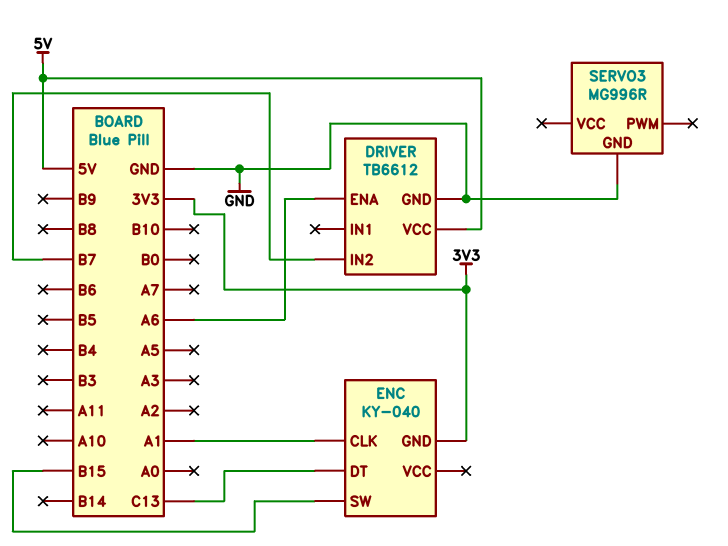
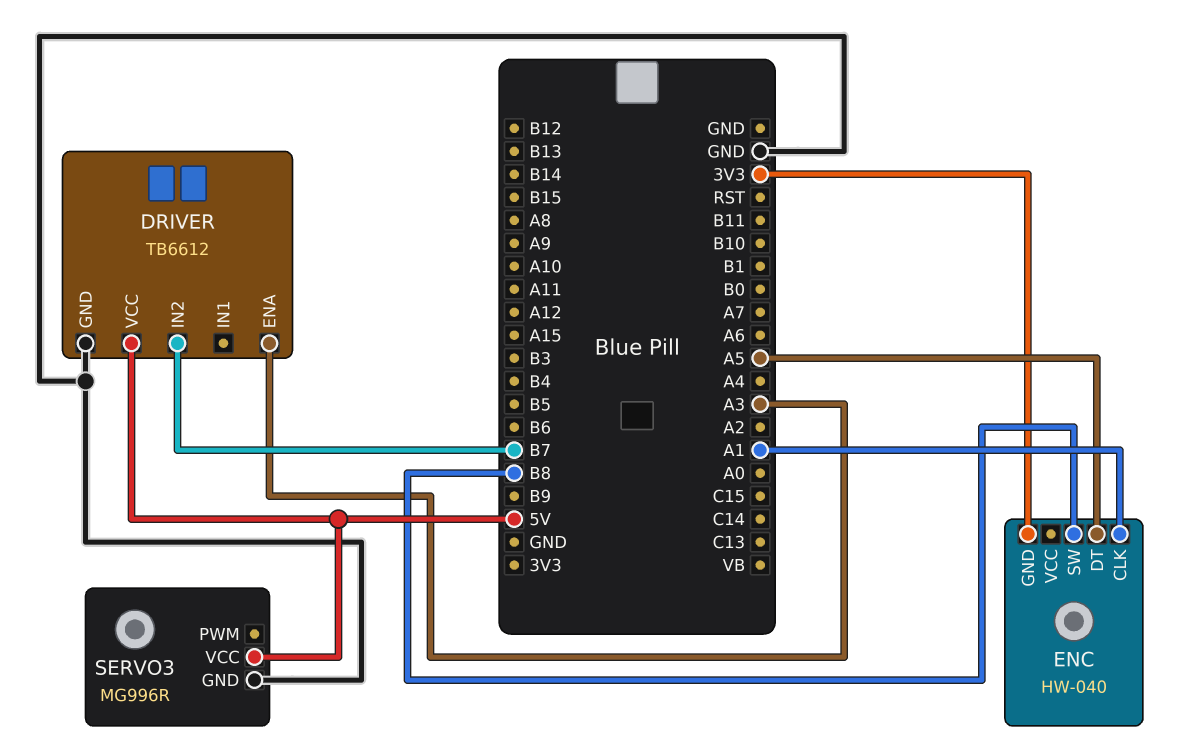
DRIVER pin ENA: A6 -> A3
ENC: KY-040 -> HW-040
ENC pin DT: C13 -> A5
ENC pin SW: B15 -> B8
SERVO3 pin VCC: none -> 5V

